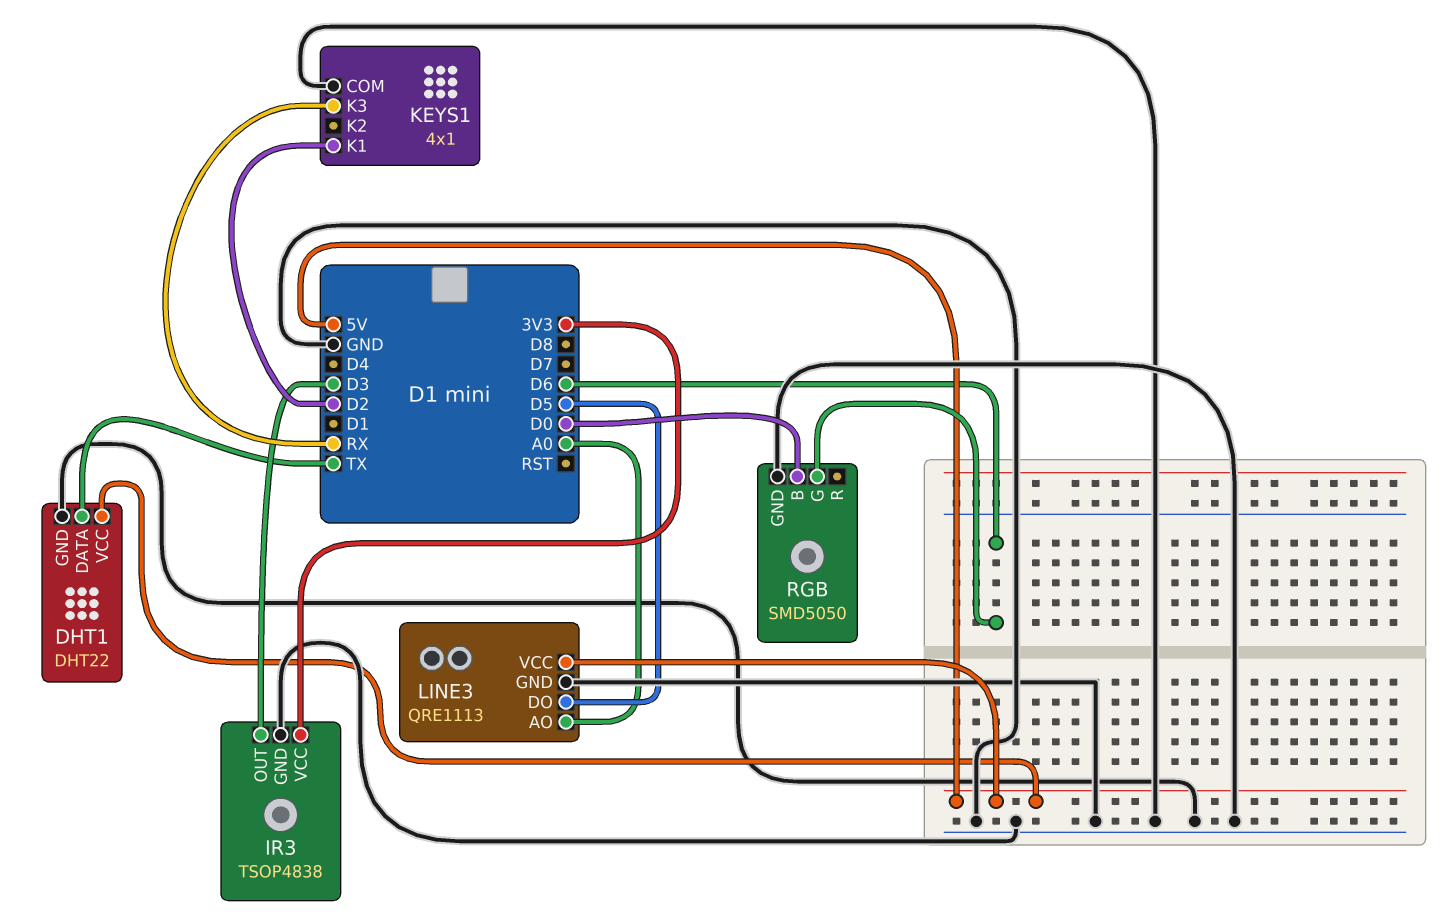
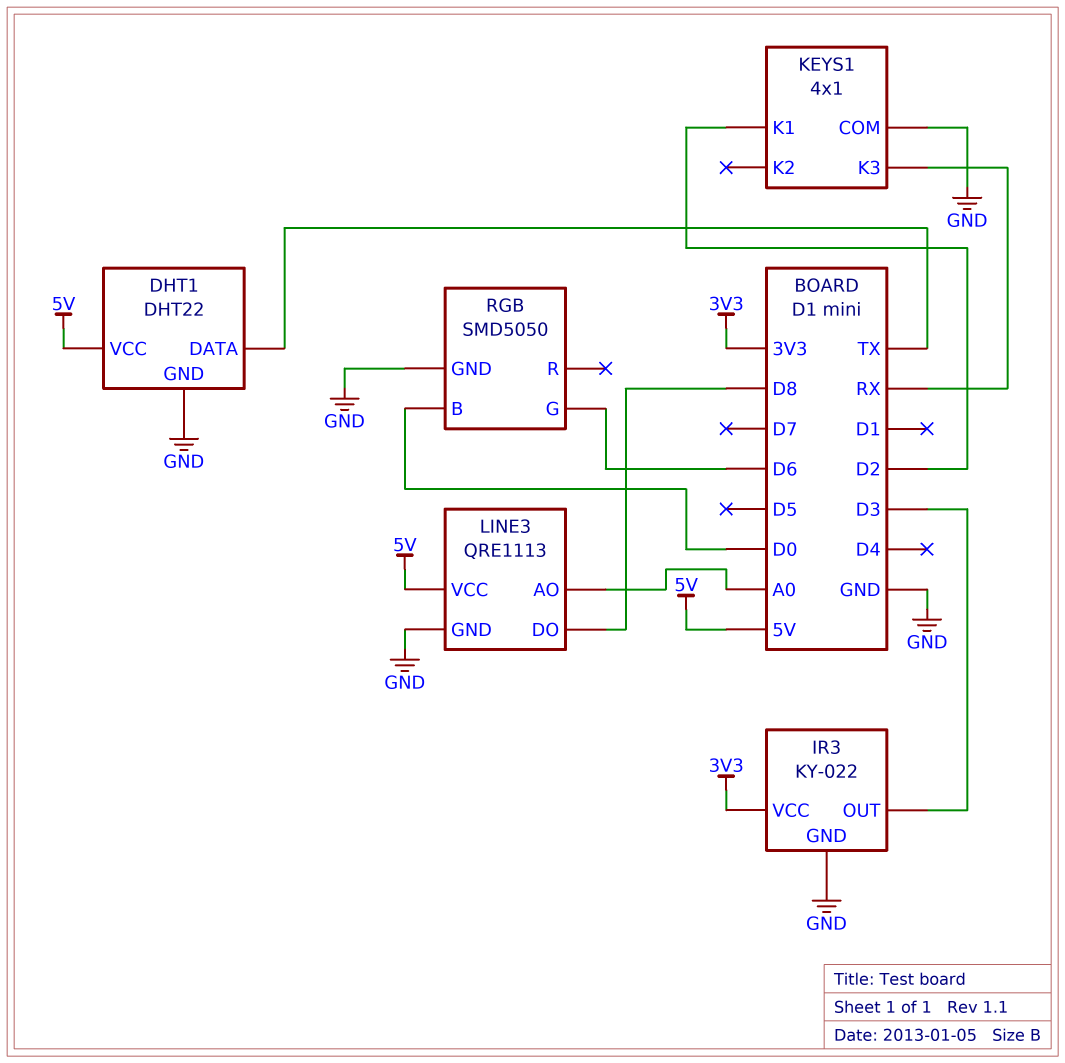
IR3: TSOP4838 -> KY-022
LINE3 pin DO: D5 -> D8

